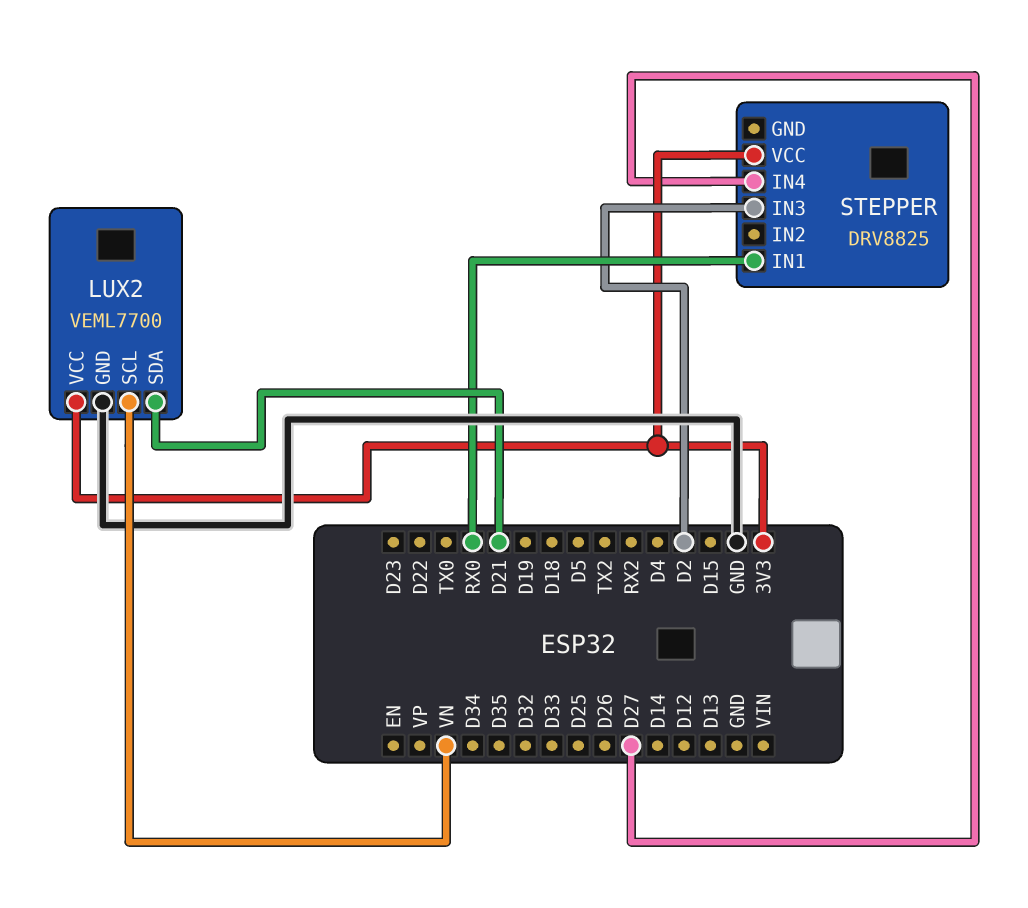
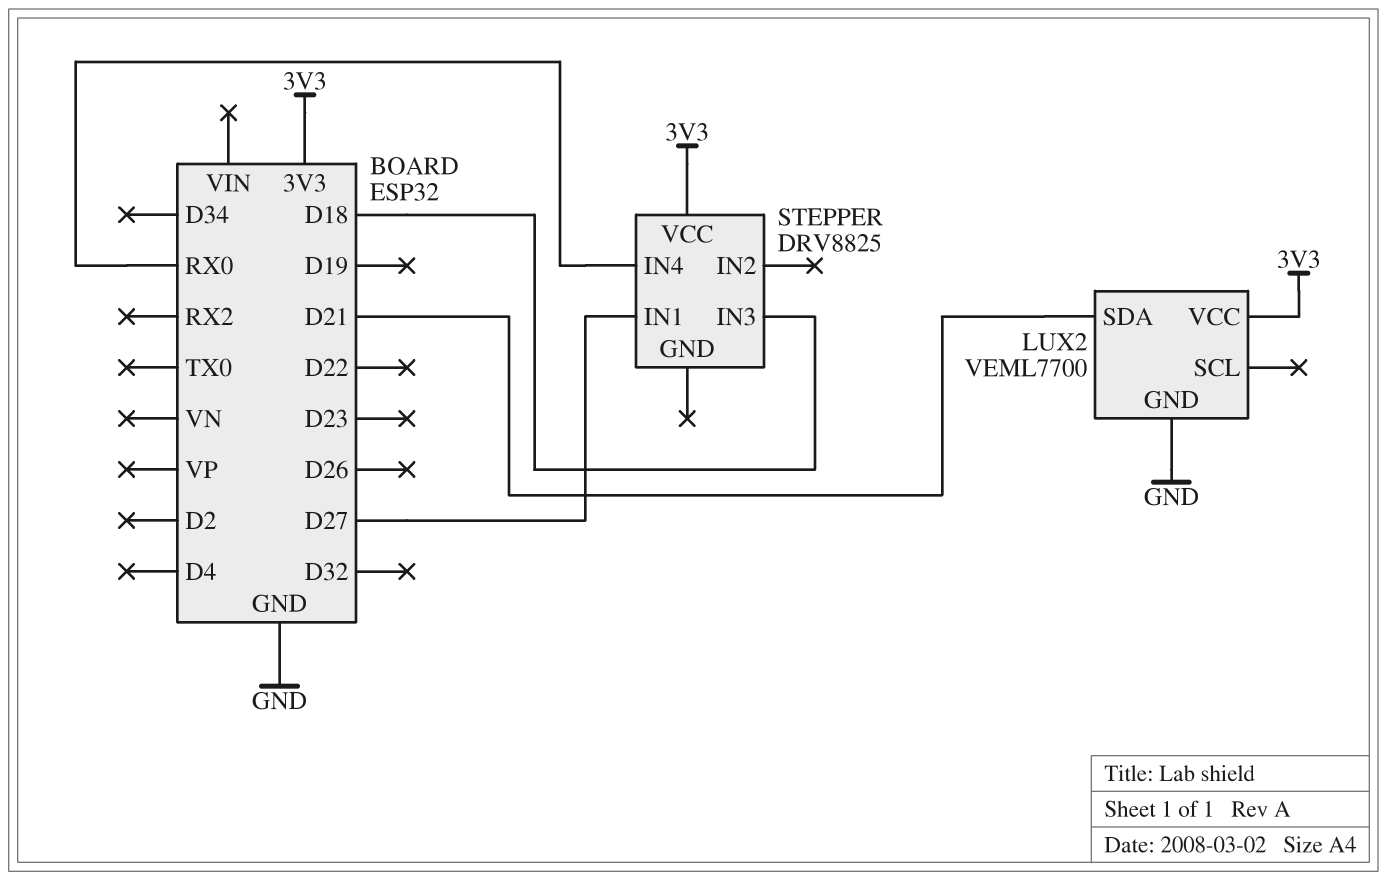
LUX2 pin SCL: VN -> none
STEPPER pin IN1: RX0 -> D27
STEPPER pin IN3: D2 -> D18
STEPPER pin IN4: D27 -> RX0

